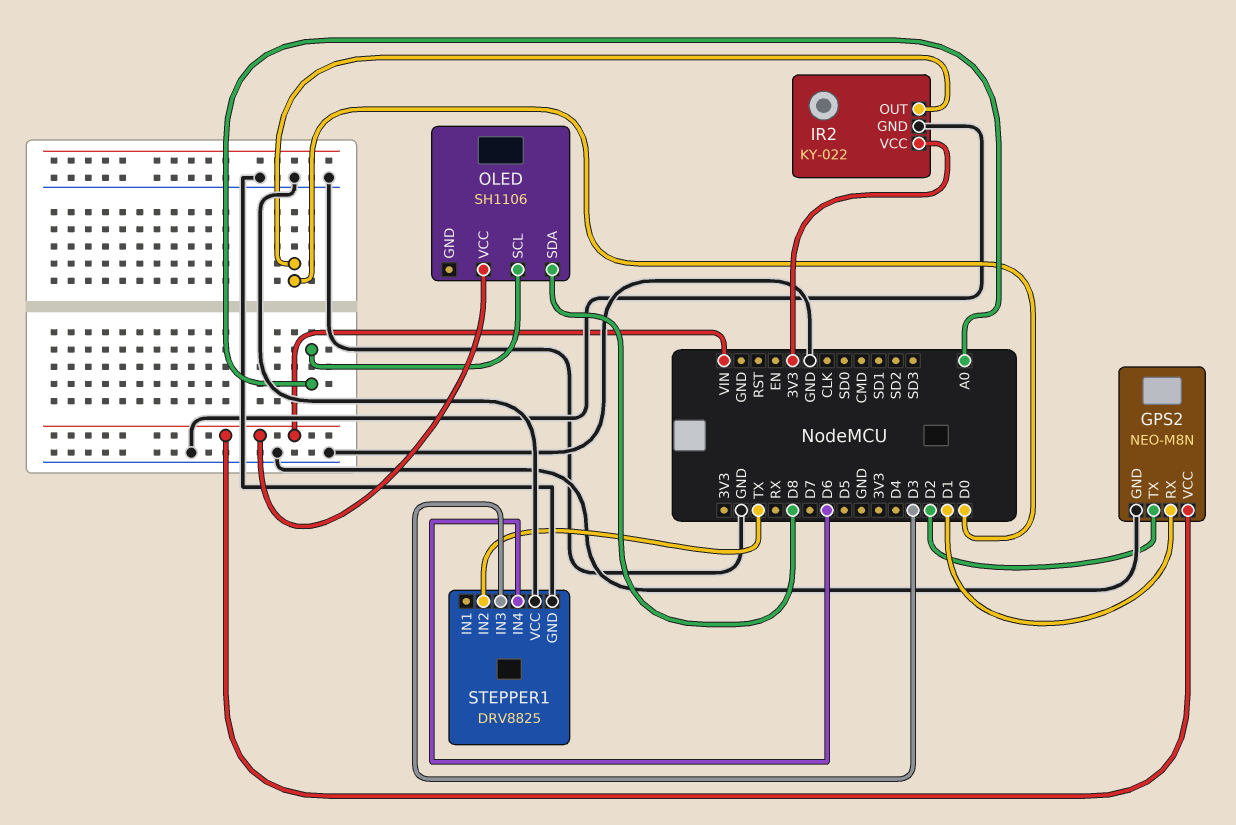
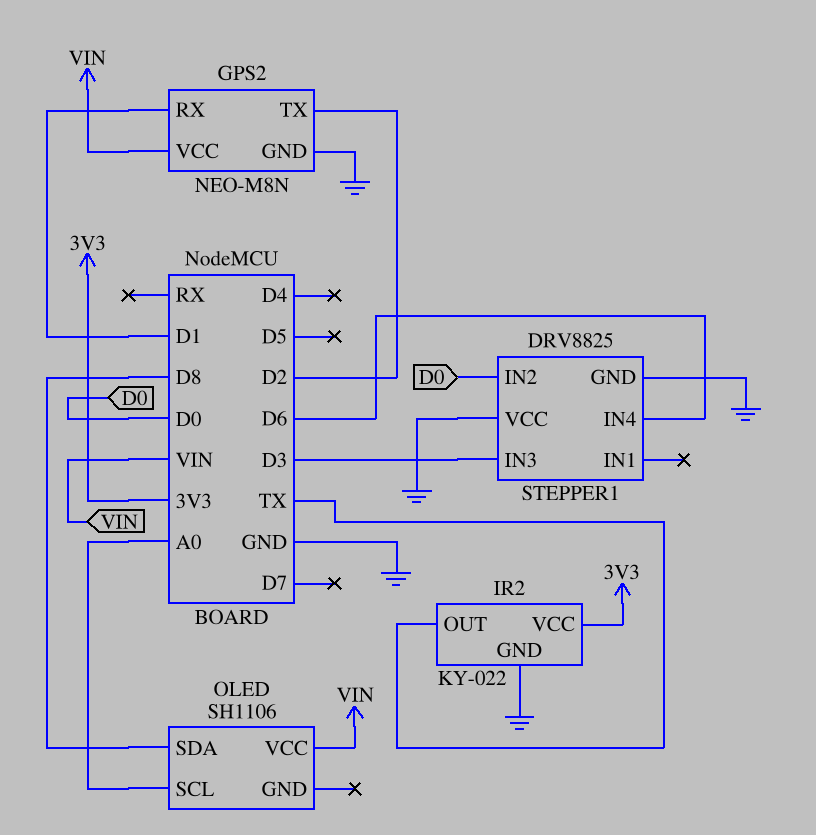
IR2 pin OUT: D0 -> TX
STEPPER1 pin IN2: TX -> D0

